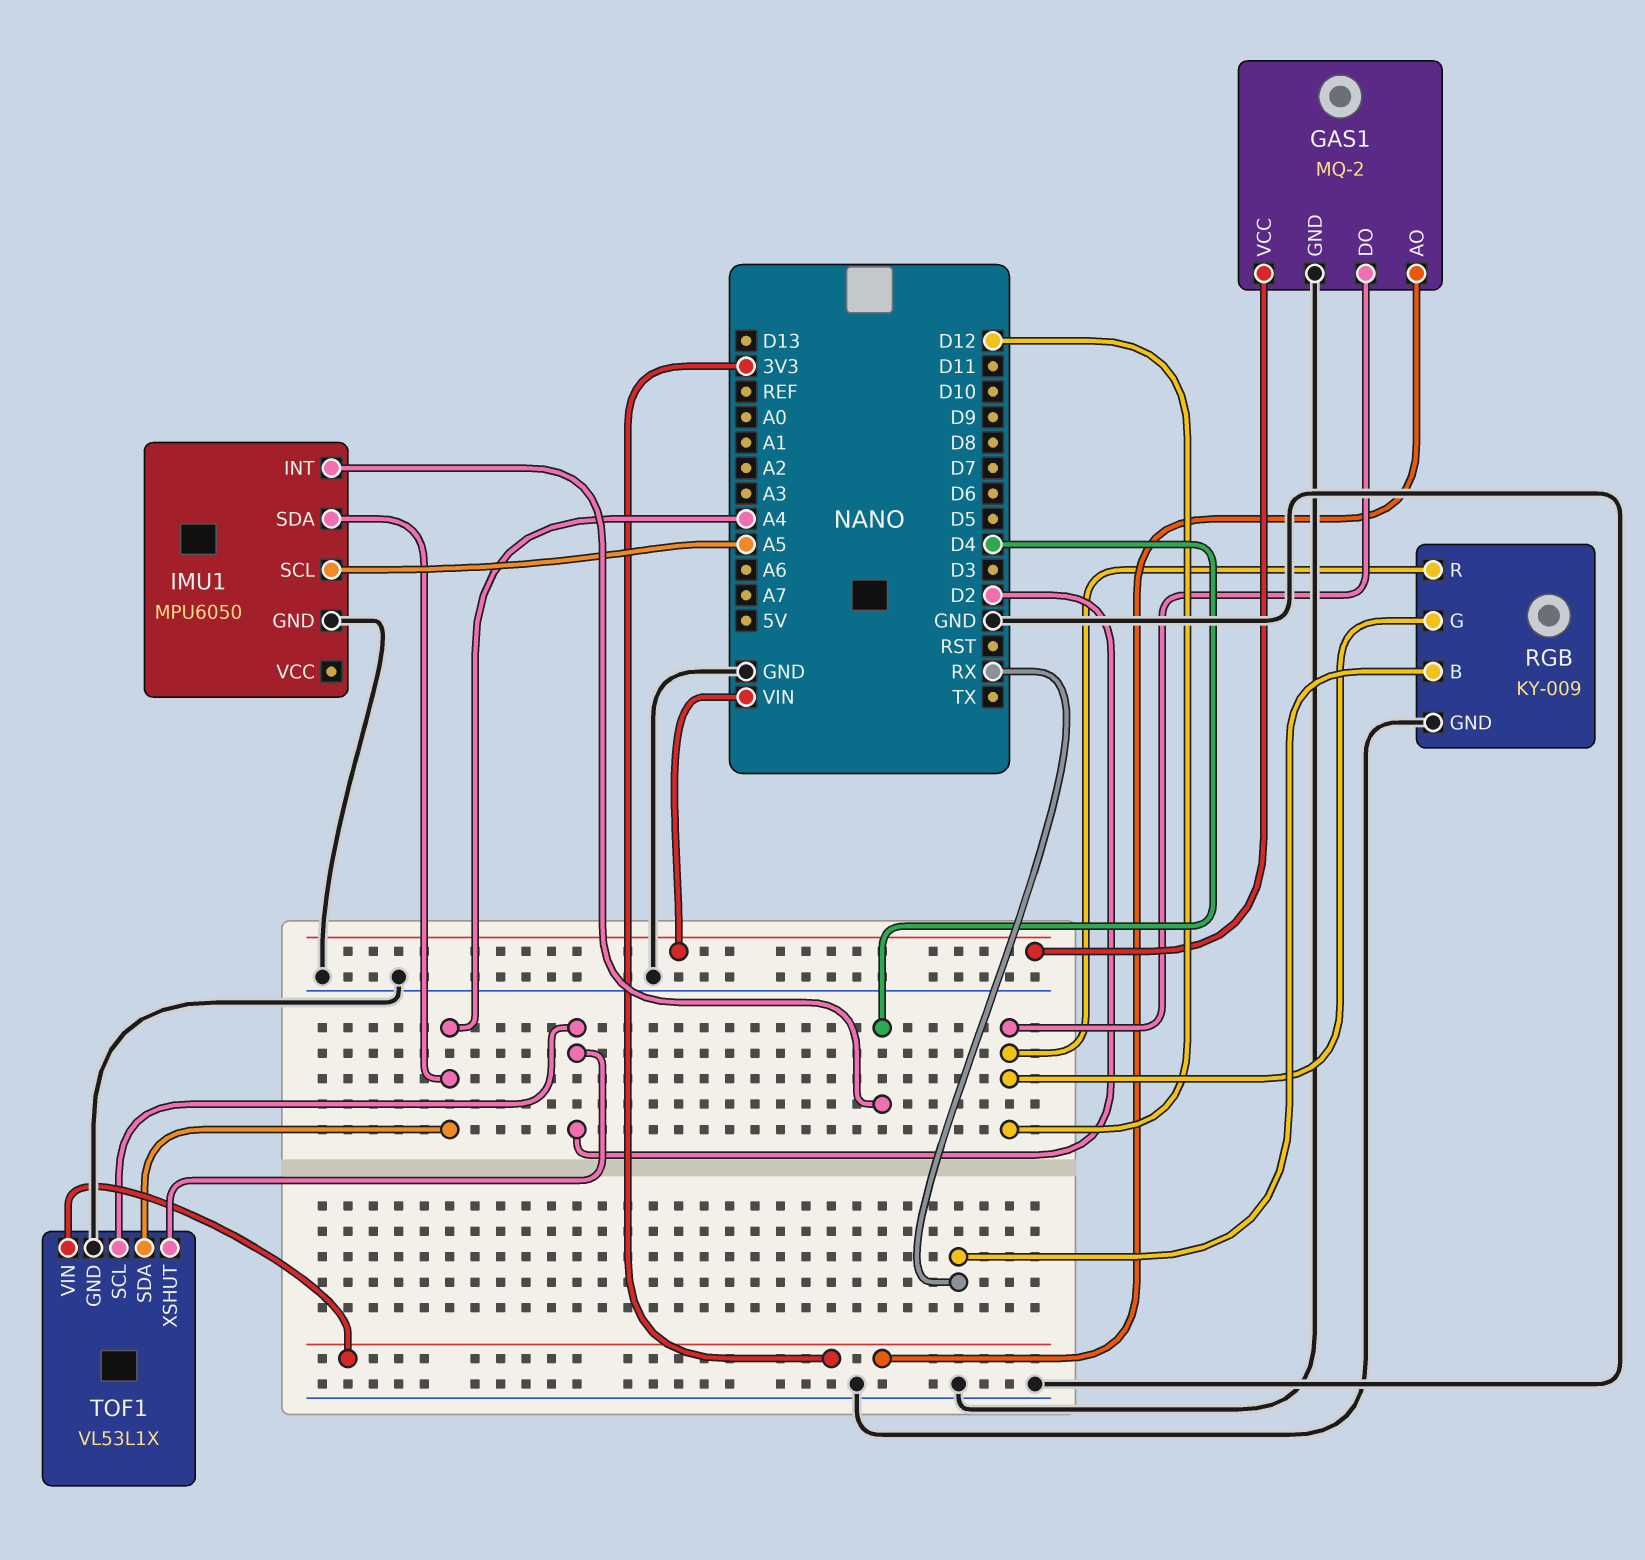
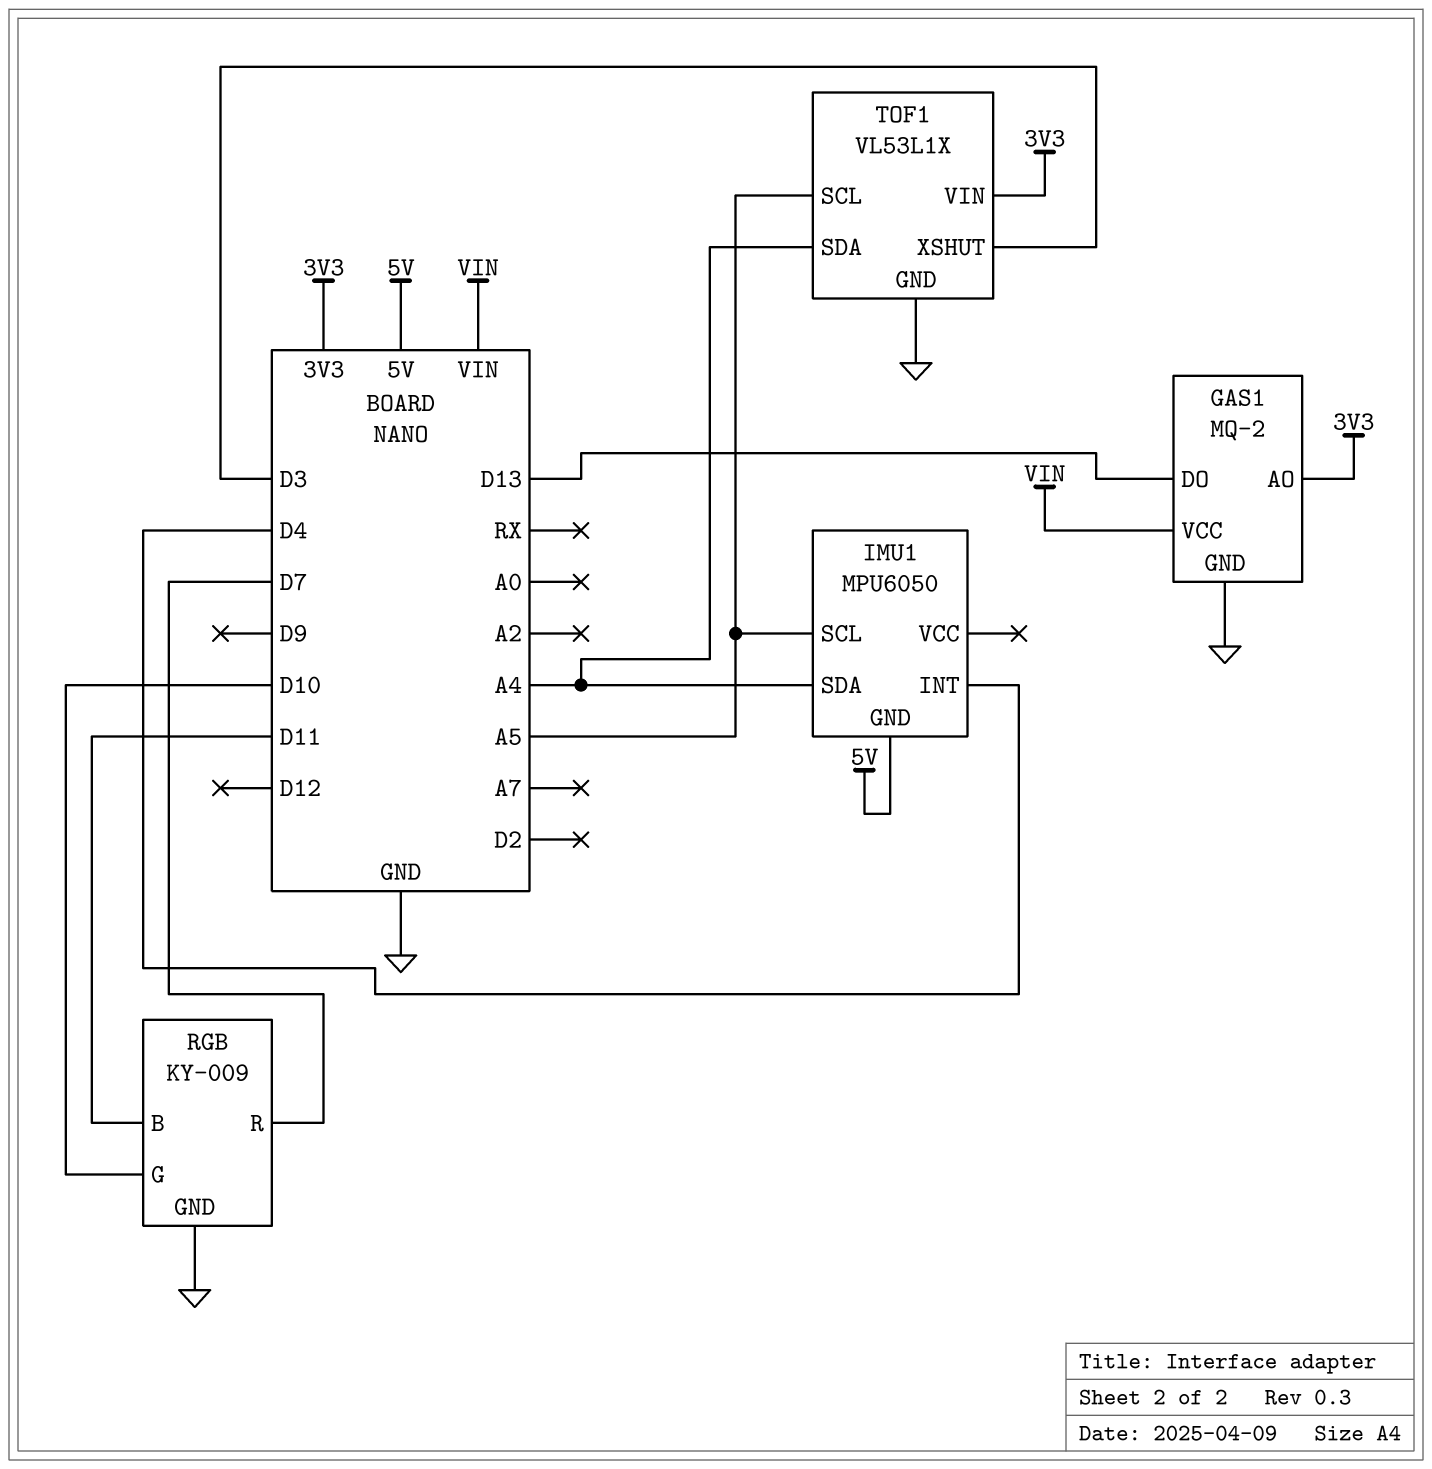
GAS1 pin DO: D12 -> D13
IMU1 pin GND: GND -> 5V
RGB pin B: RX -> D11
RGB pin G: D12 -> D10
RGB pin R: D12 -> D7
TOF1 pin SCL: D2 -> A5
TOF1 pin XSHUT: D2 -> D3

